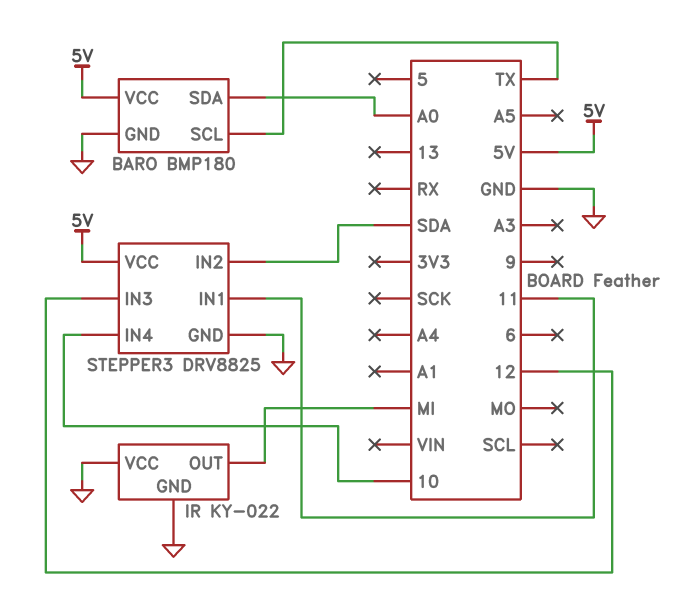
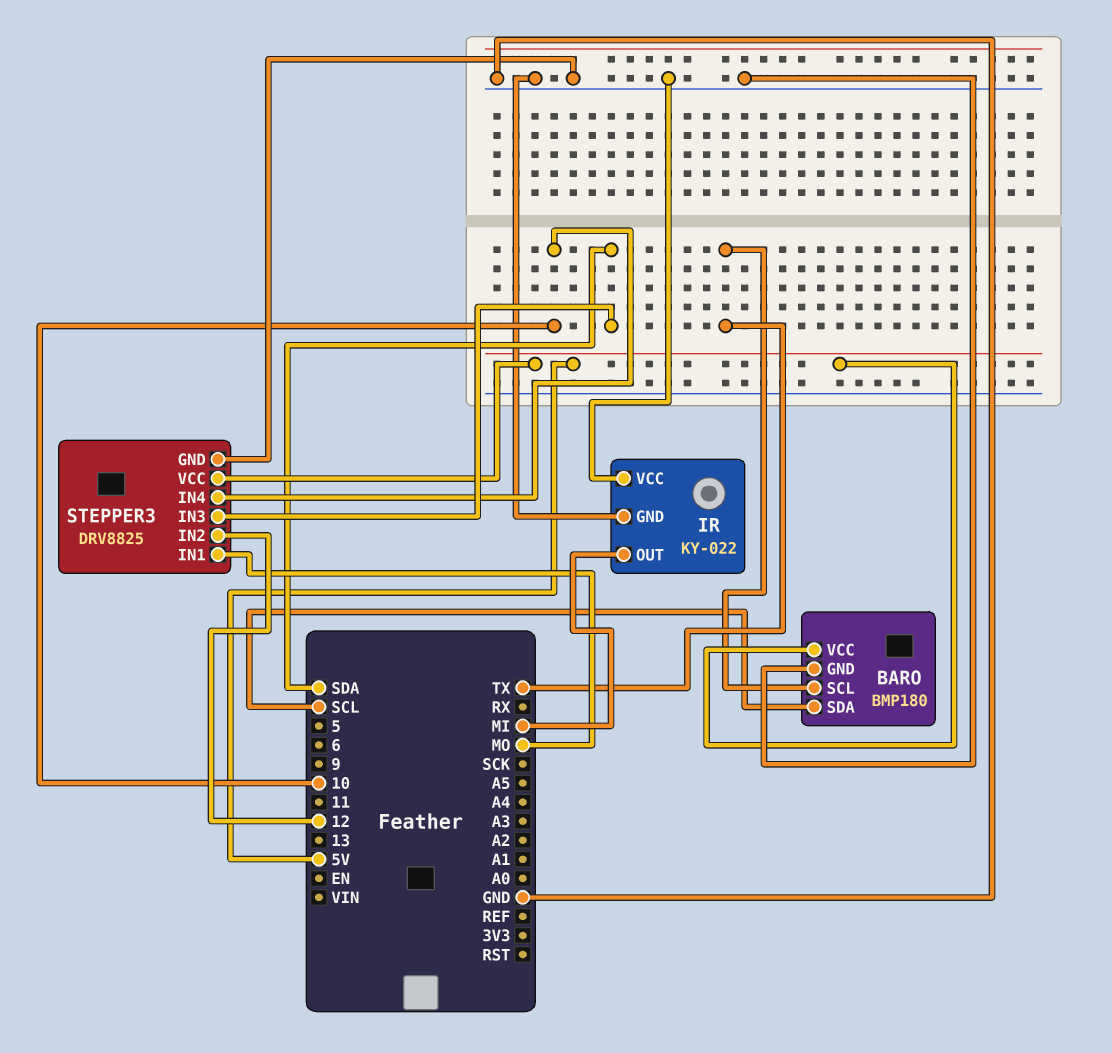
BARO pin SDA: A0 -> SCL
STEPPER3 pin IN1: 11 -> MO
STEPPER3 pin IN2: SDA -> 12
STEPPER3 pin IN3: 12 -> SDA

